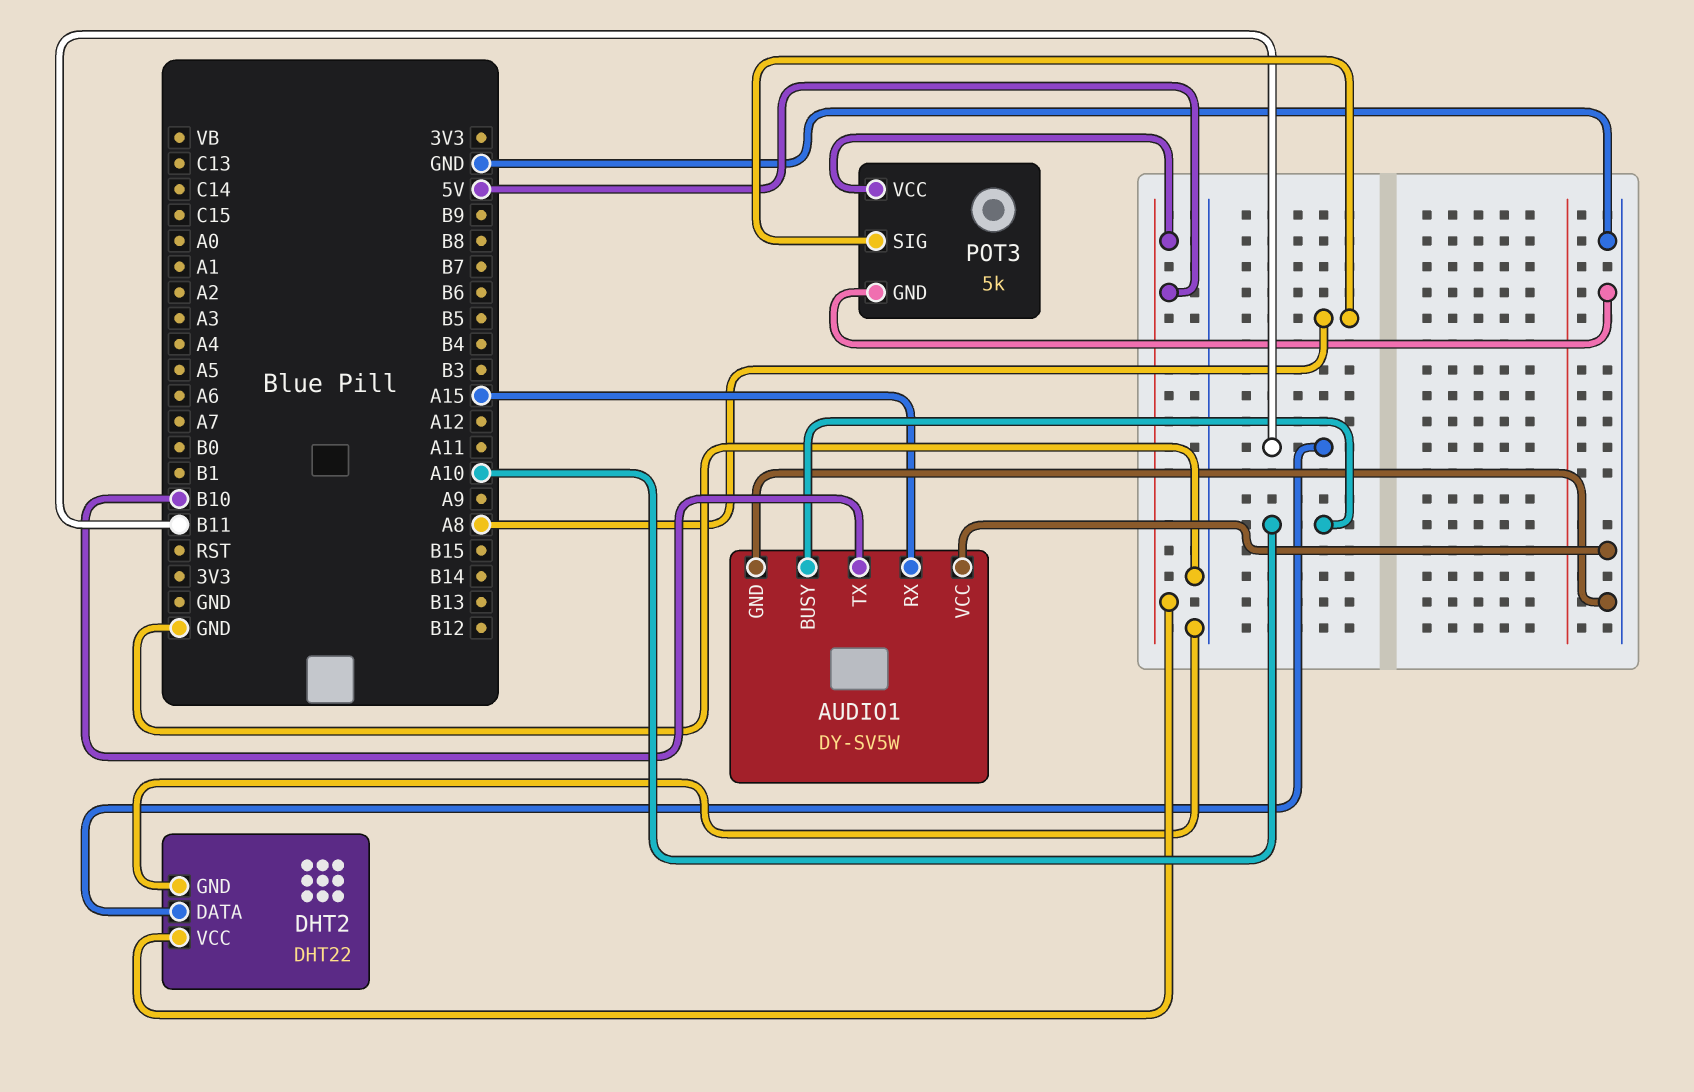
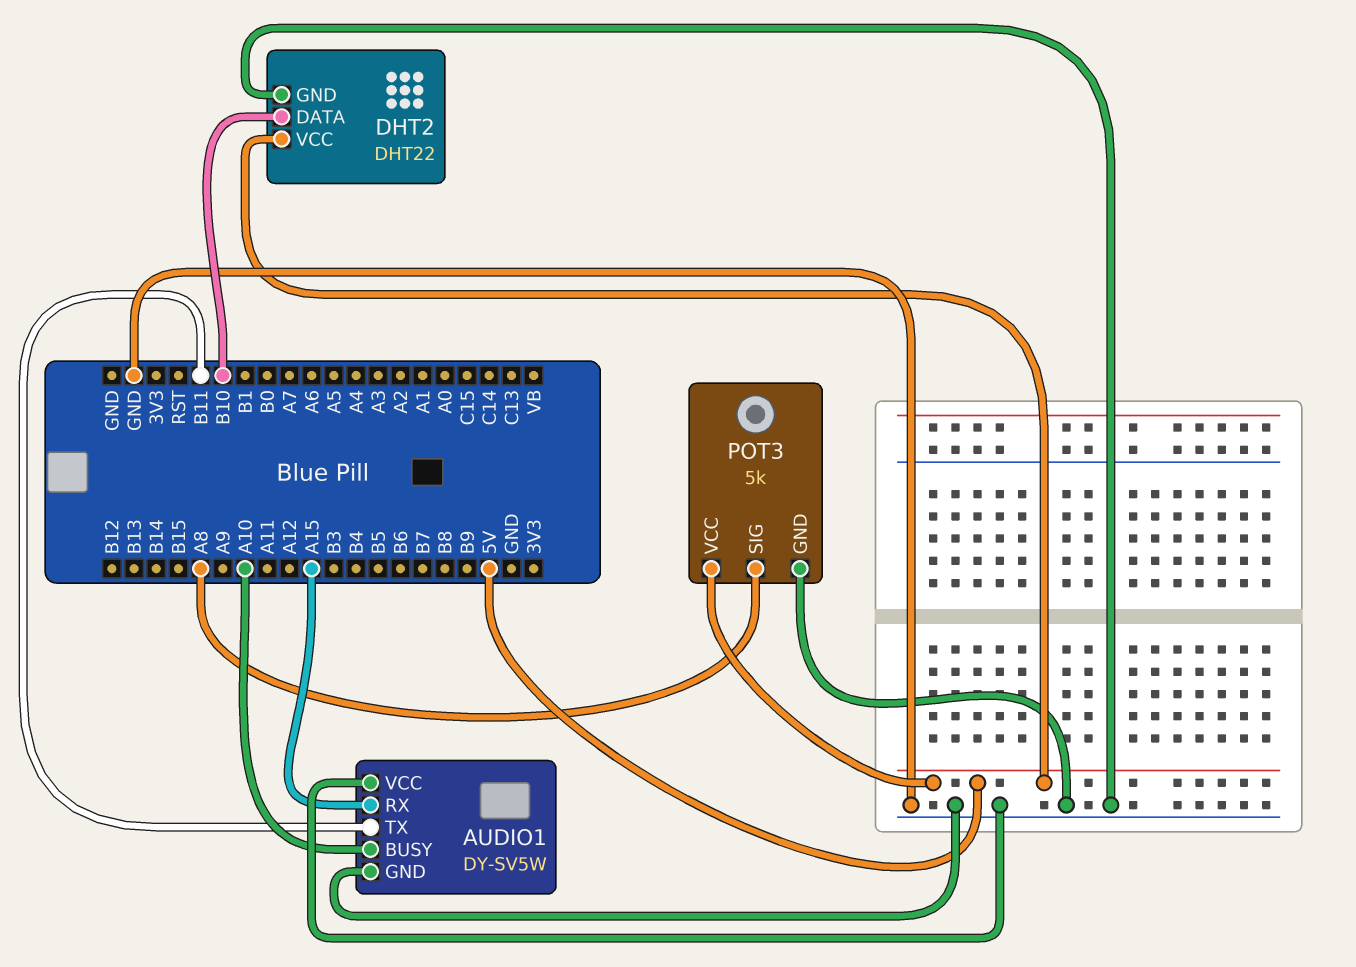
AUDIO1 pin TX: B10 -> B11
DHT2 pin DATA: B11 -> B10

